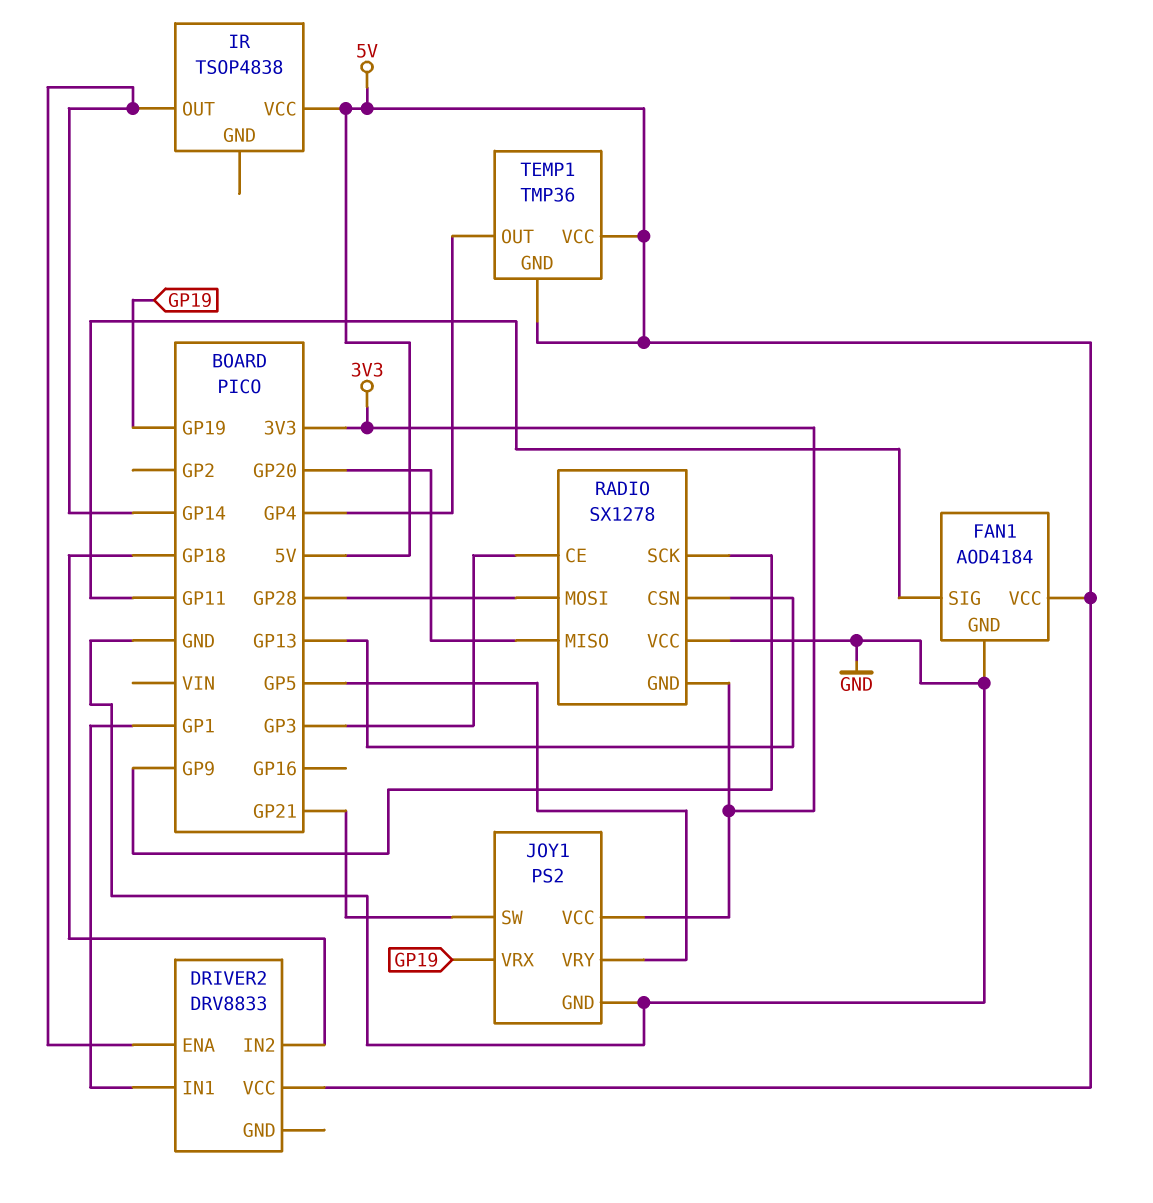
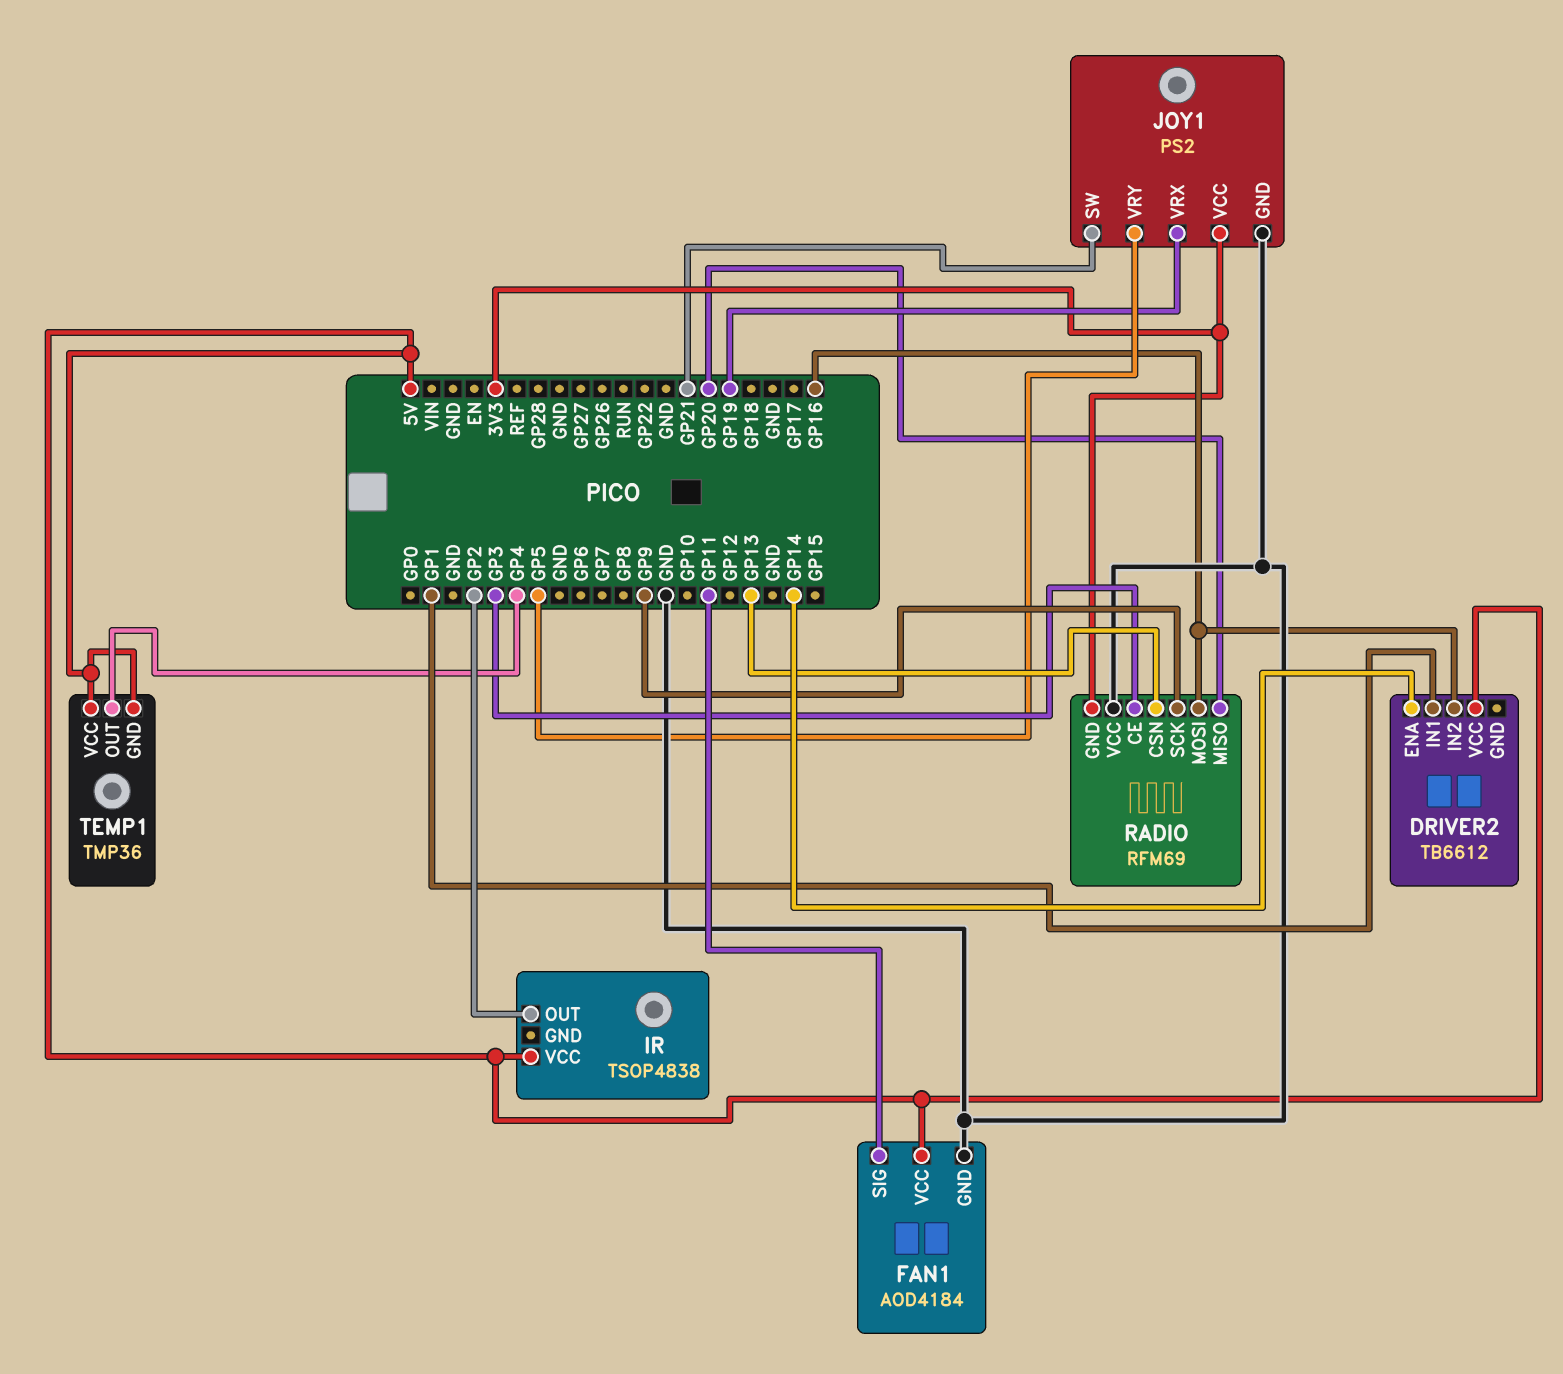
DRIVER2: DRV8833 -> TB6612
DRIVER2 pin IN2: GP18 -> GP16
IR pin OUT: GP14 -> GP2
RADIO: SX1278 -> RFM69
RADIO pin MOSI: GP28 -> GP16

